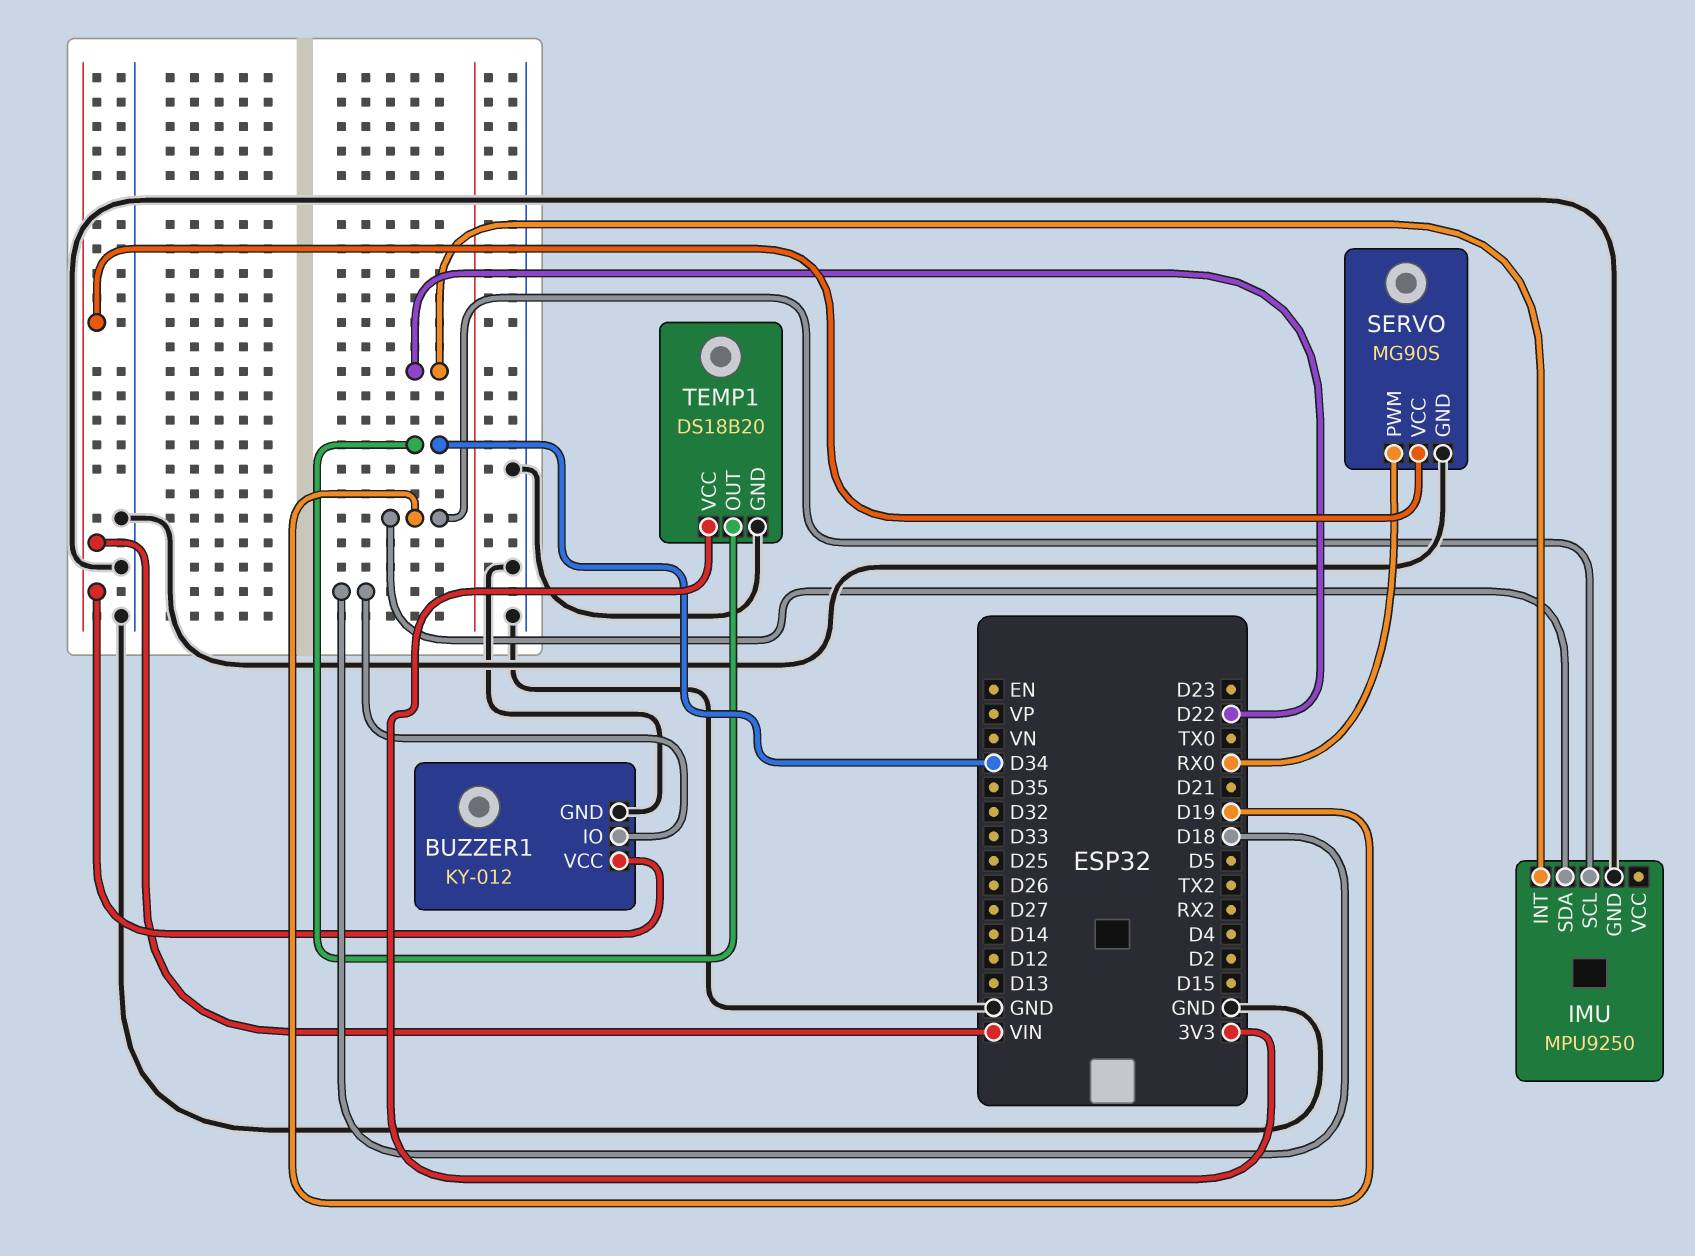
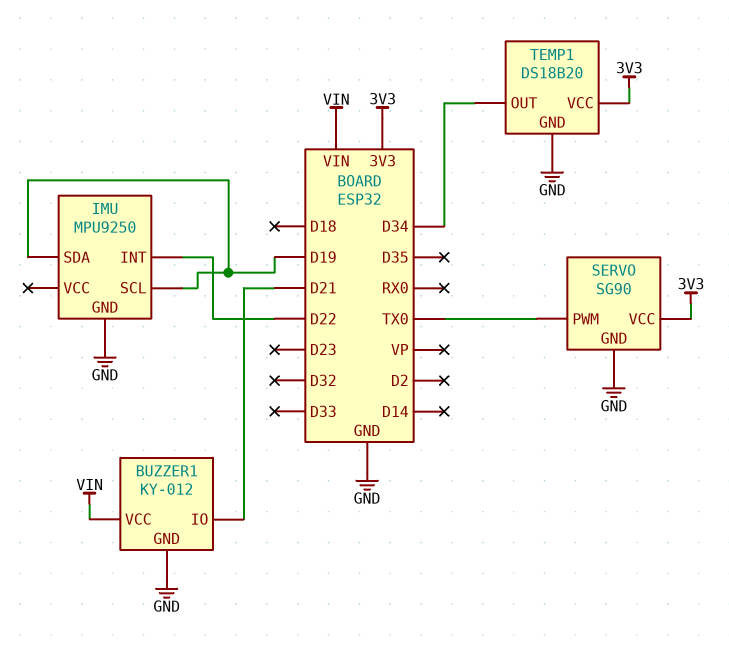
BUZZER1 pin IO: D18 -> D21
SERVO: MG90S -> SG90
SERVO pin PWM: RX0 -> TX0
SERVO pin VCC: VIN -> 3V3

